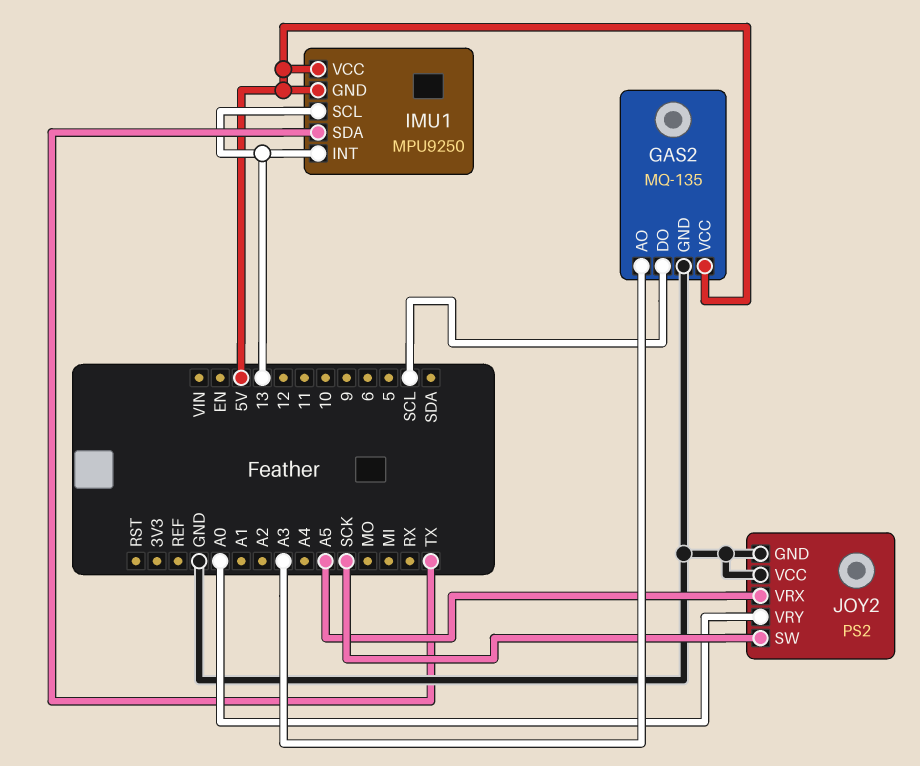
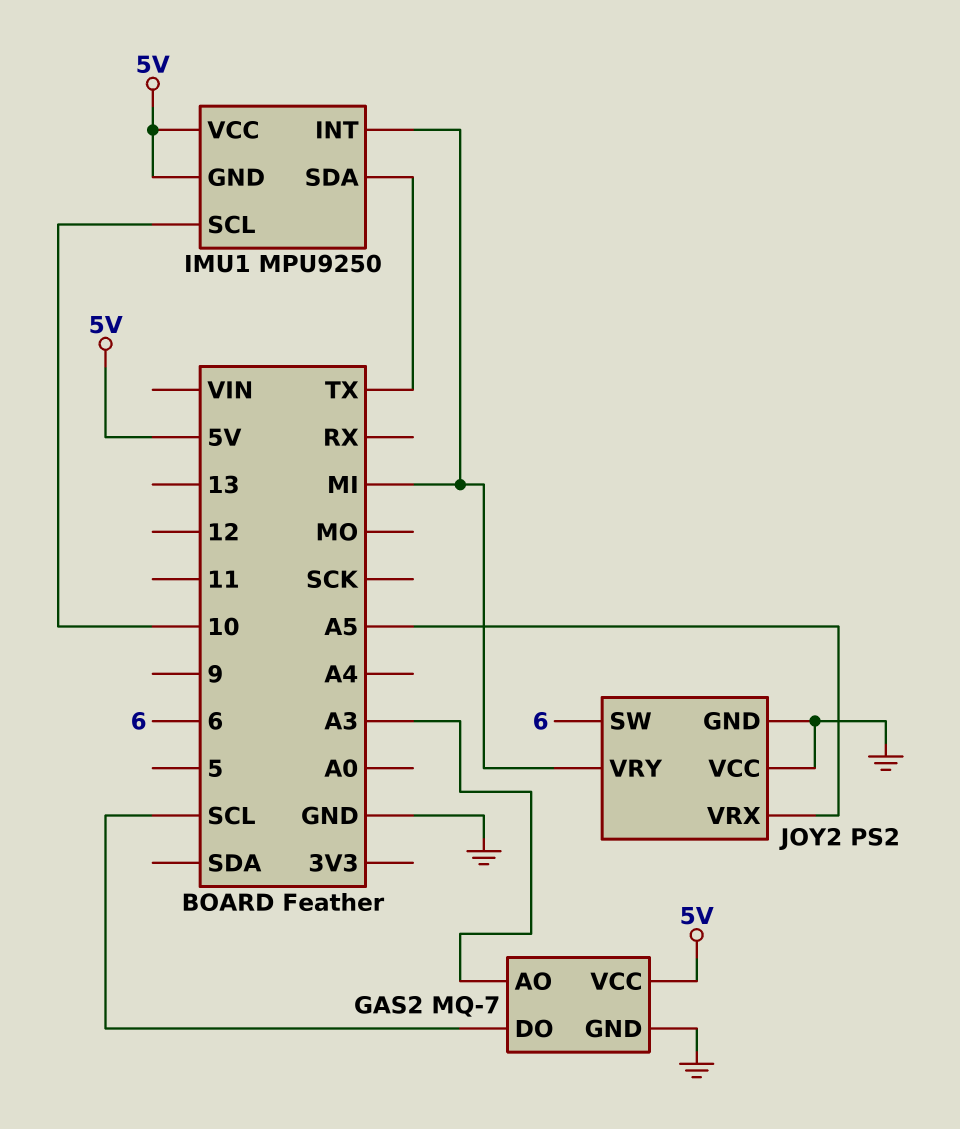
GAS2: MQ-135 -> MQ-7
IMU1 pin INT: 13 -> MI
IMU1 pin SCL: 13 -> 10
JOY2 pin SW: SCK -> 6
JOY2 pin VRY: A0 -> MI

